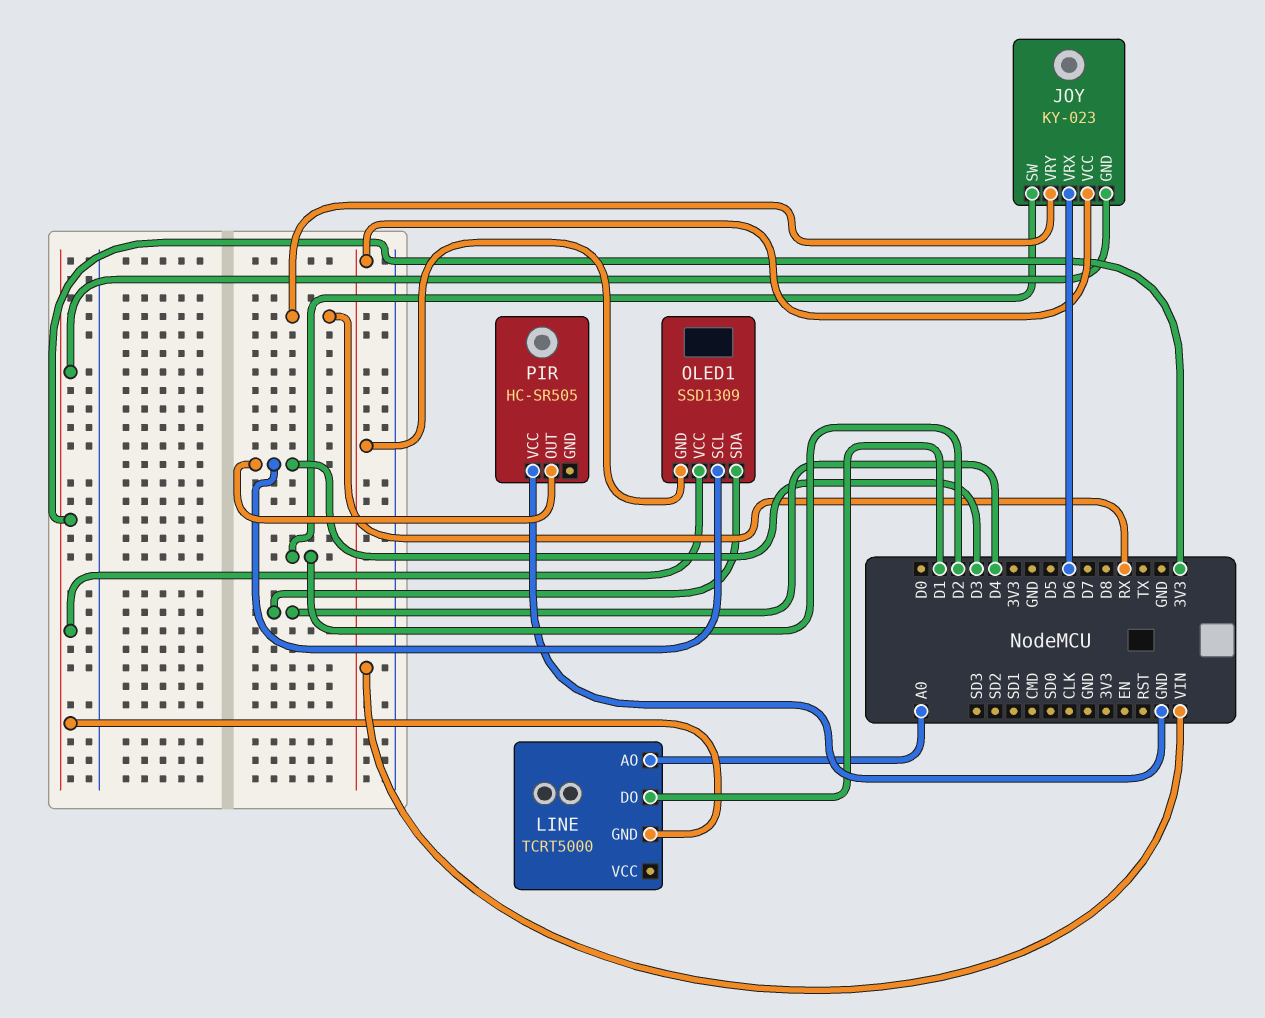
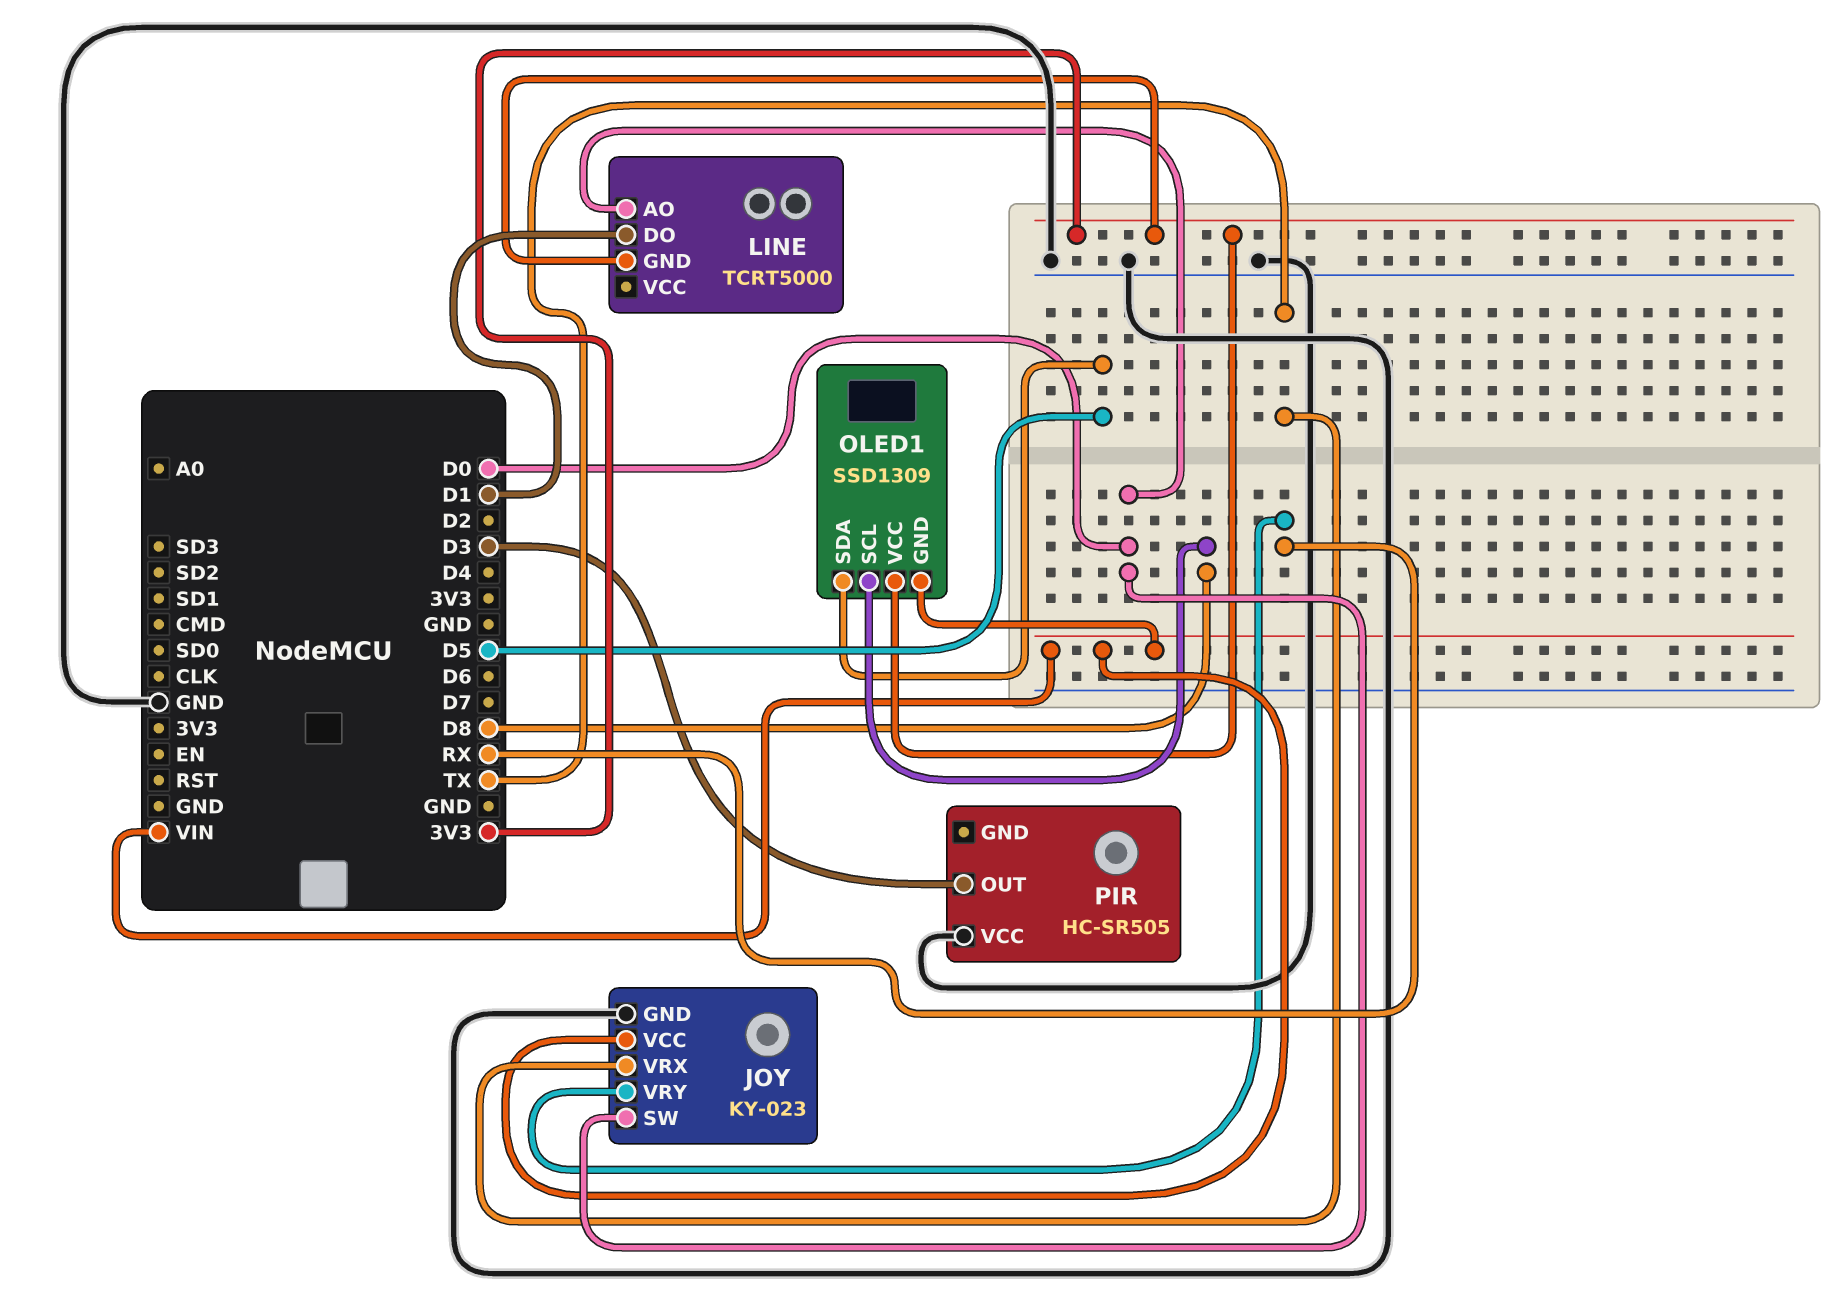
JOY pin GND: 3V3 -> GND
JOY pin SW: D2 -> D0
JOY pin VRX: D6 -> TX
LINE pin AO: A0 -> D0
OLED1 pin SCL: D3 -> D8
OLED1 pin SDA: D4 -> D5

